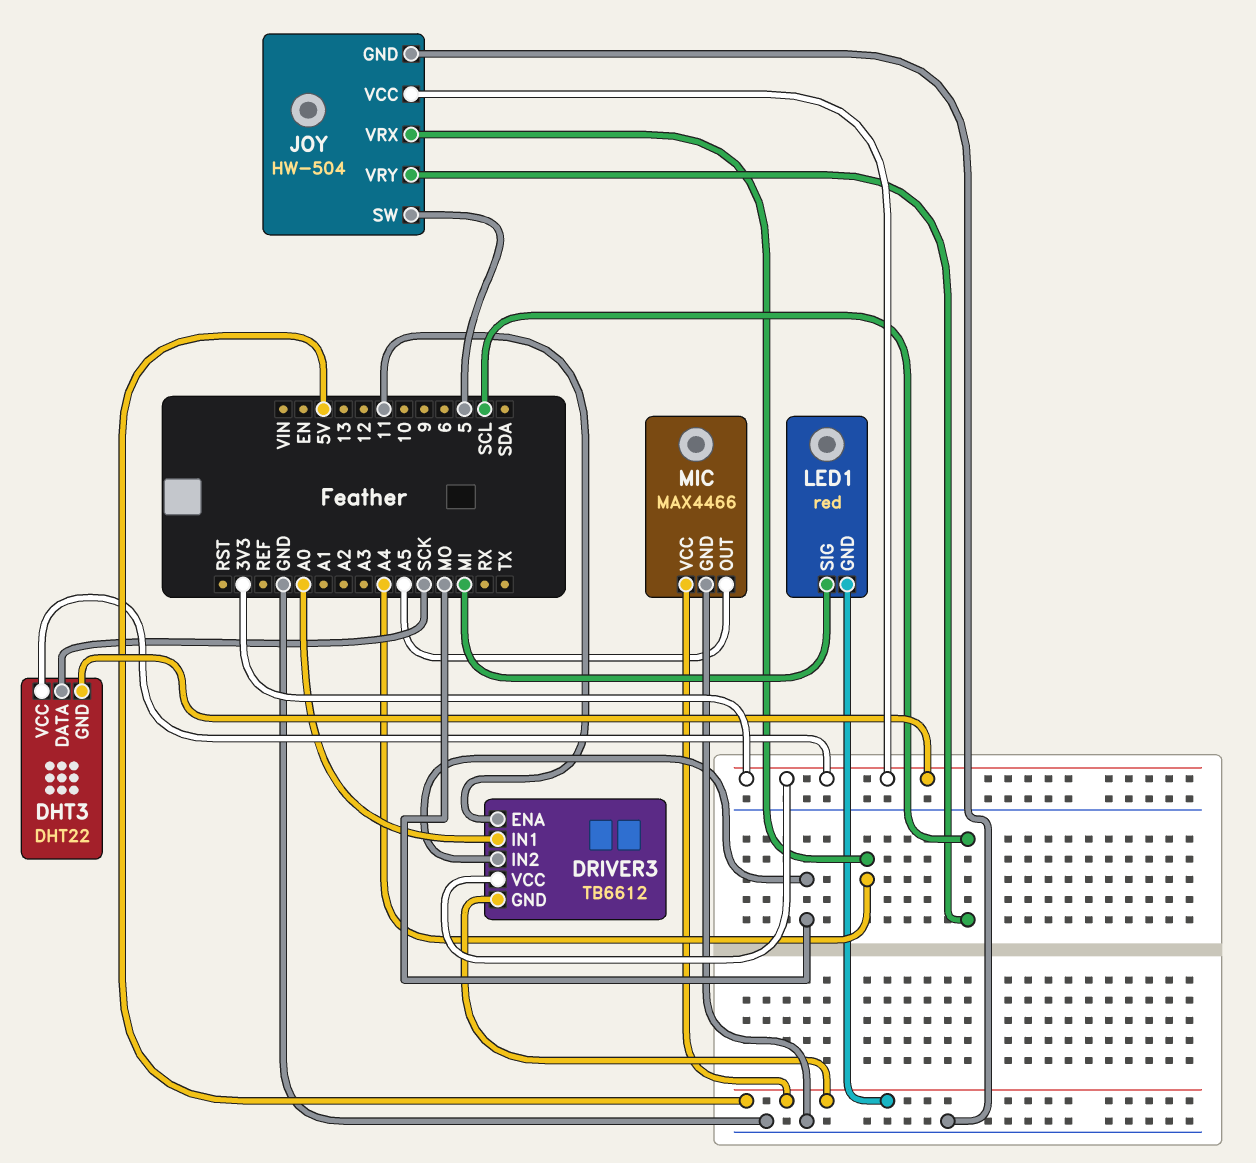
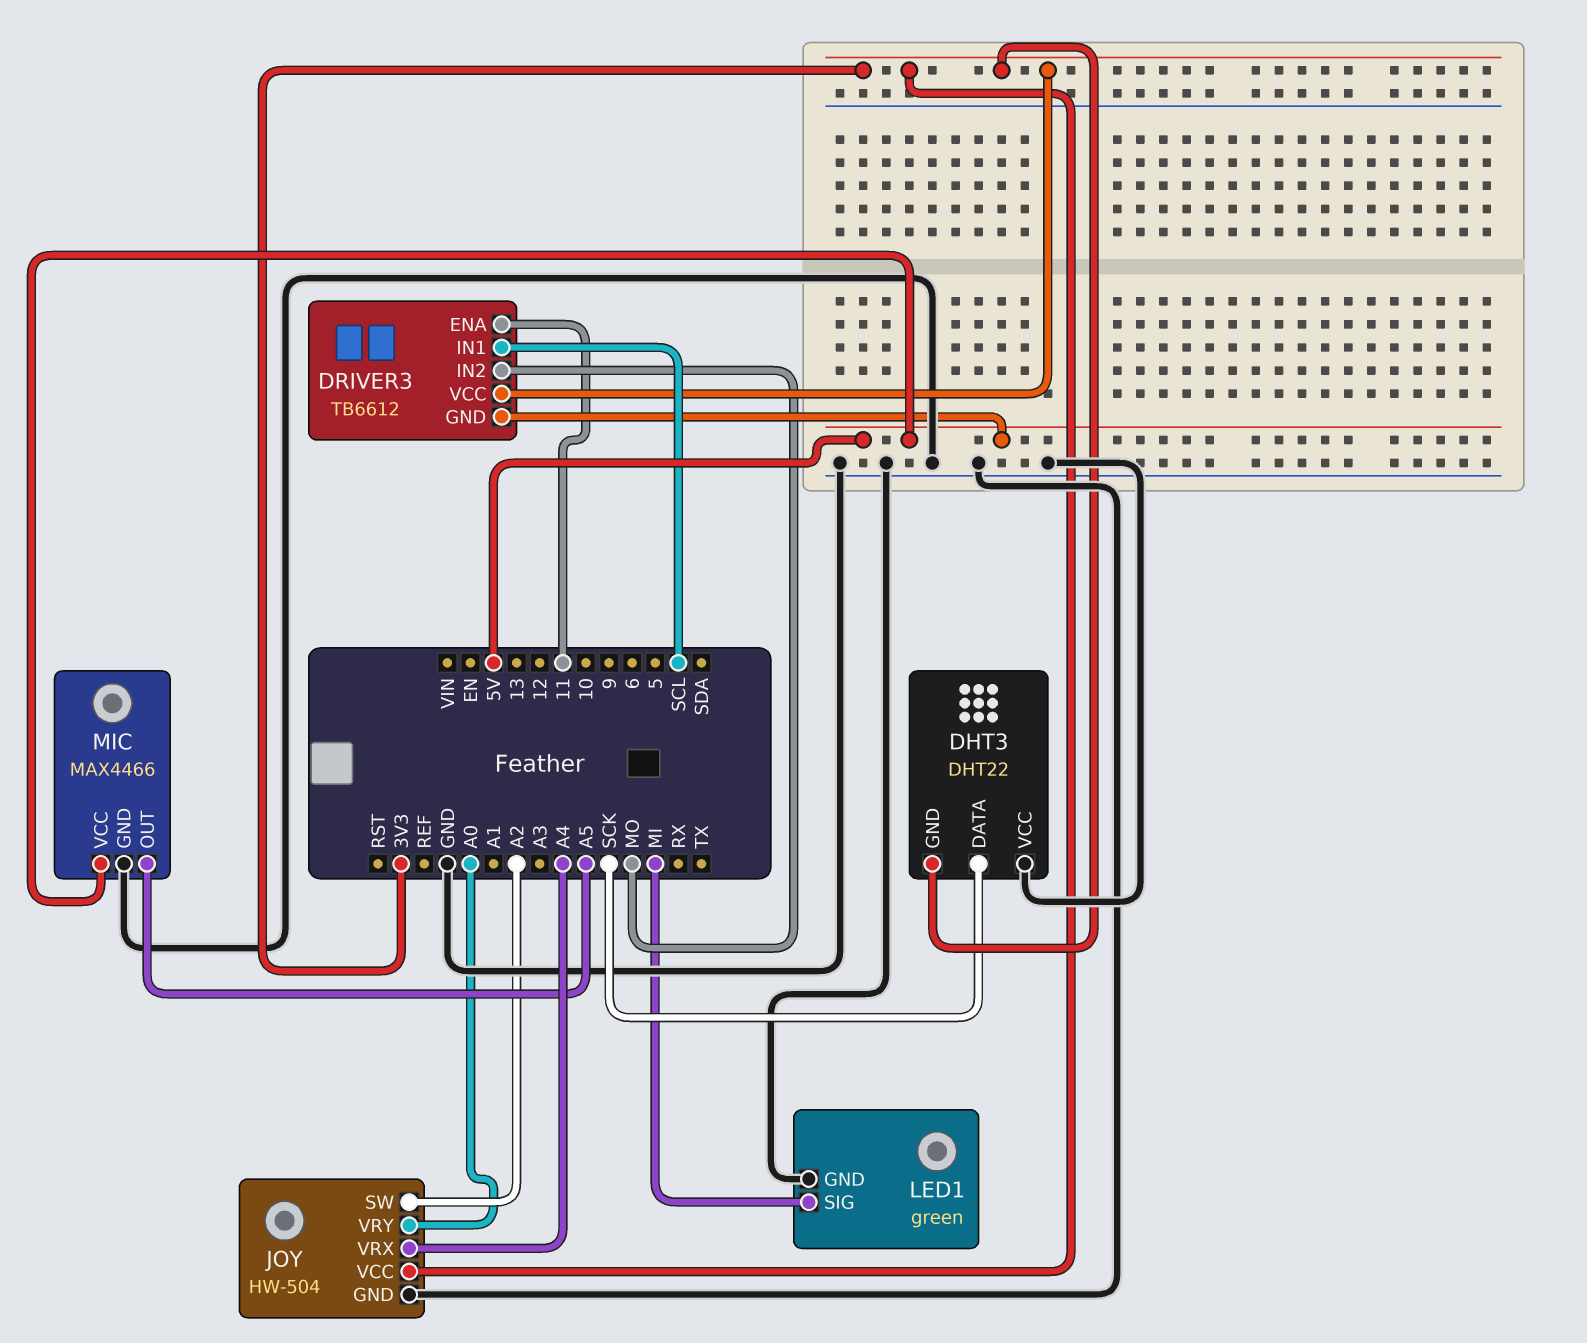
DHT3 pin VCC: 3V3 -> GND
DRIVER3 pin IN1: A0 -> SCL
JOY pin SW: 5 -> A2
JOY pin VRY: SCL -> A0
LED1: red -> green
LED1 pin GND: 5V -> GND

